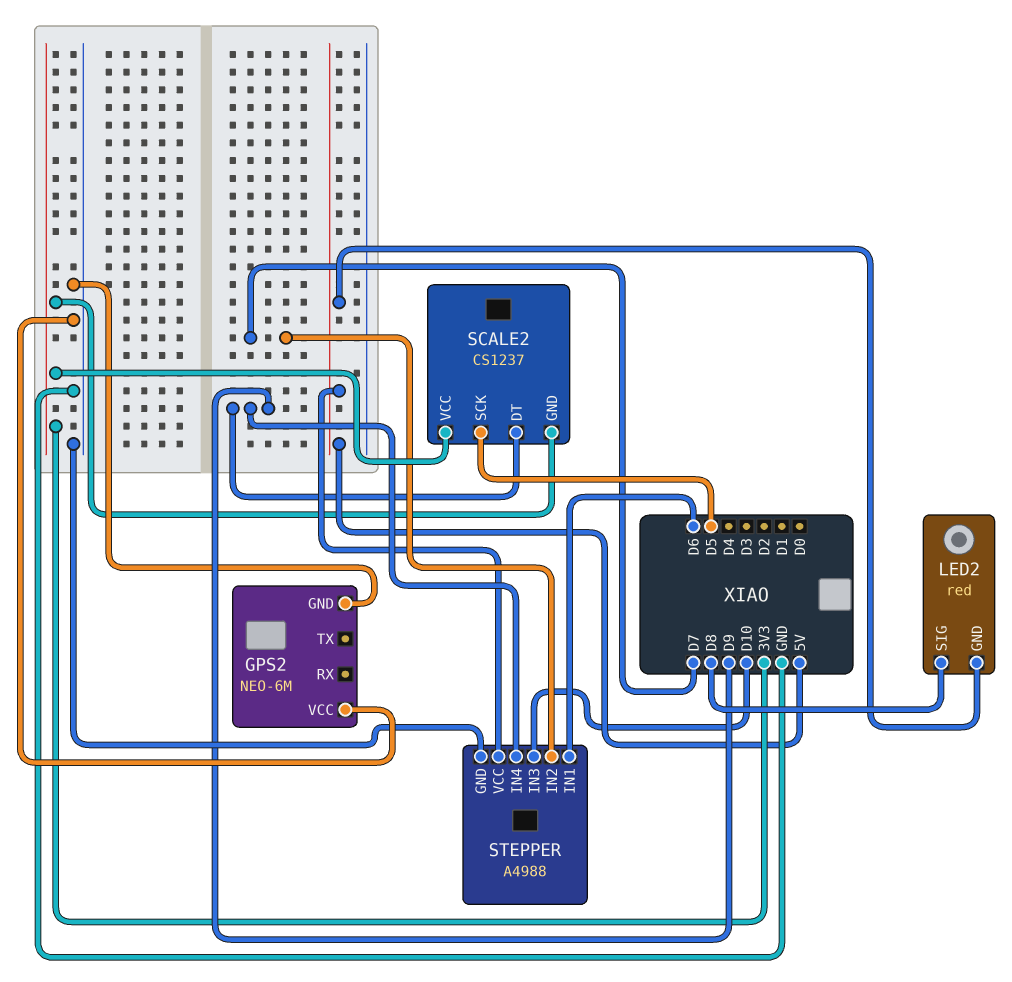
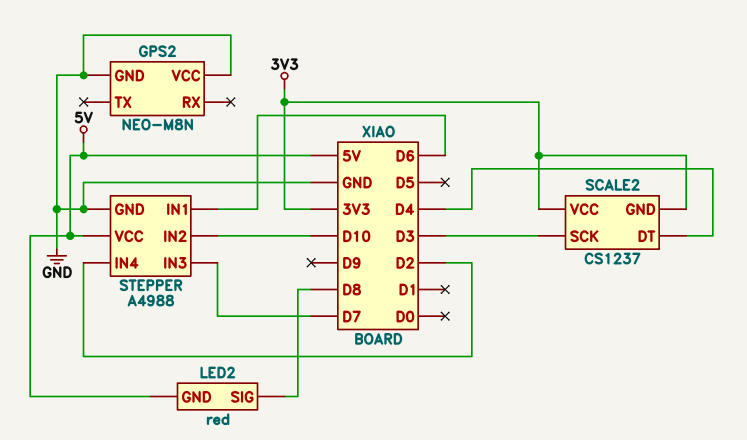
GPS2: NEO-6M -> NEO-M8N
SCALE2 pin DT: D9 -> D4
SCALE2 pin SCK: D5 -> D3
STEPPER pin IN2: D7 -> D10
STEPPER pin IN3: D10 -> D7
STEPPER pin IN4: D9 -> D2

